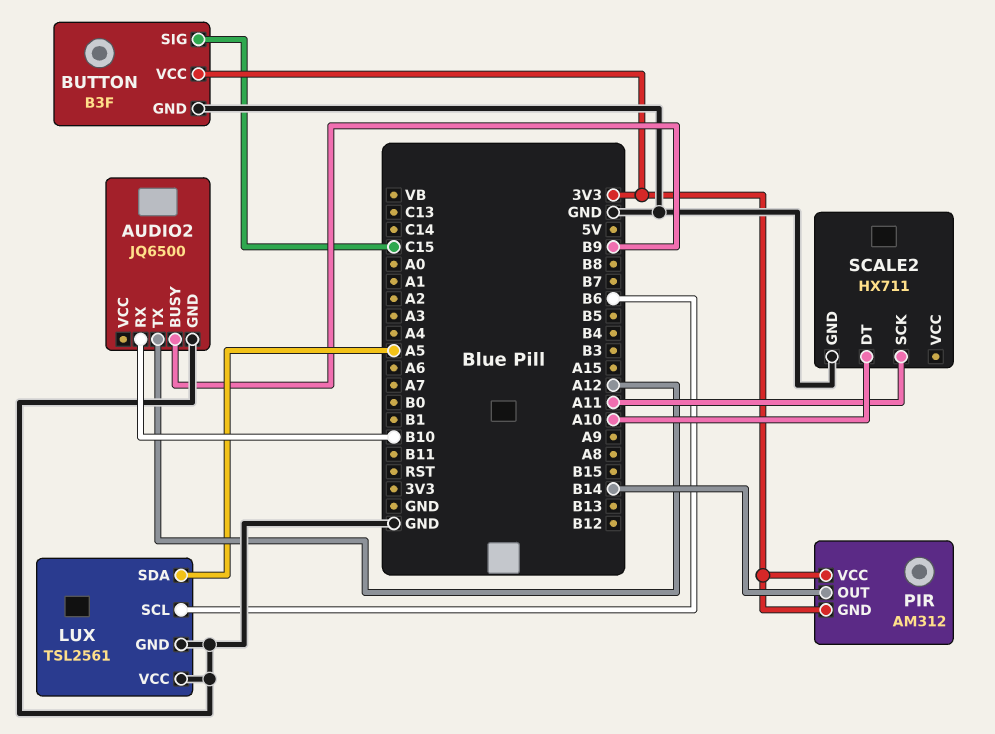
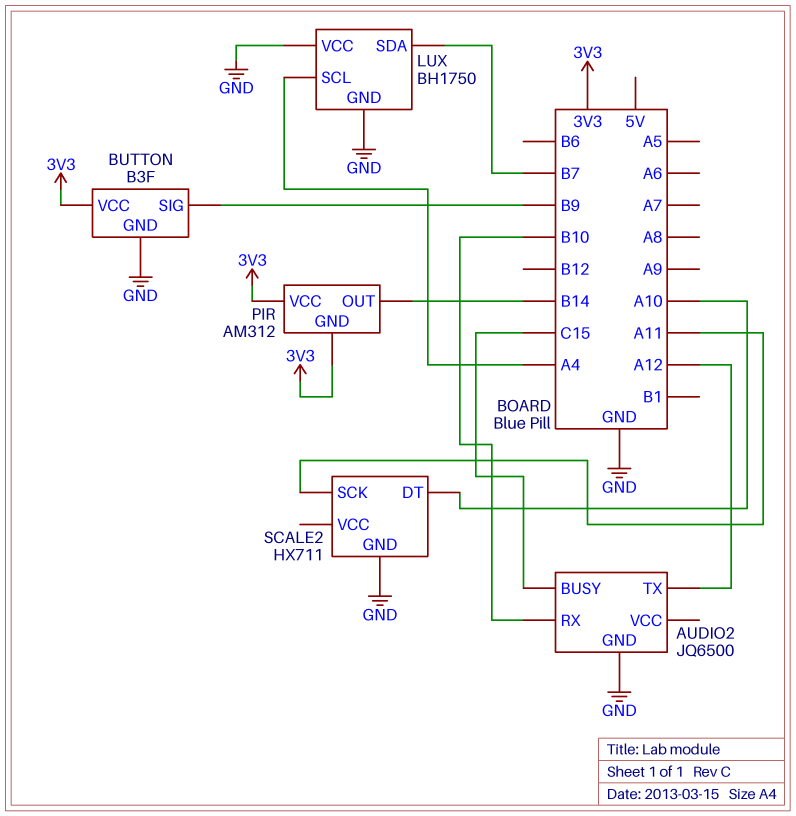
AUDIO2 pin BUSY: B9 -> C15
BUTTON pin SIG: C15 -> B9
LUX: TSL2561 -> BH1750
LUX pin SCL: B6 -> A4
LUX pin SDA: A5 -> B7

